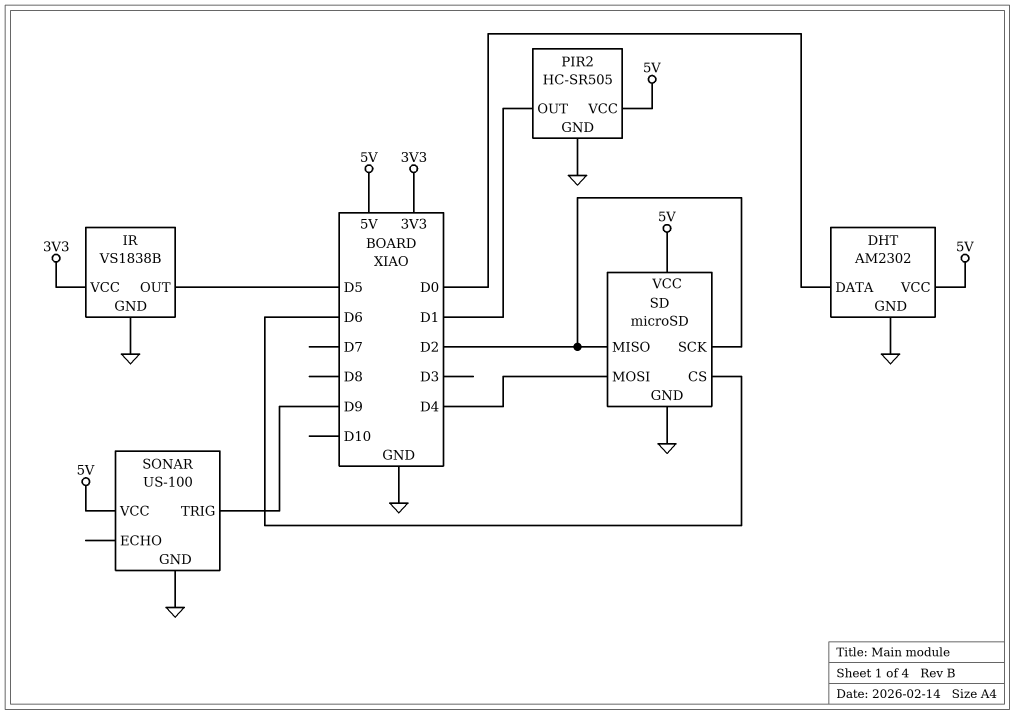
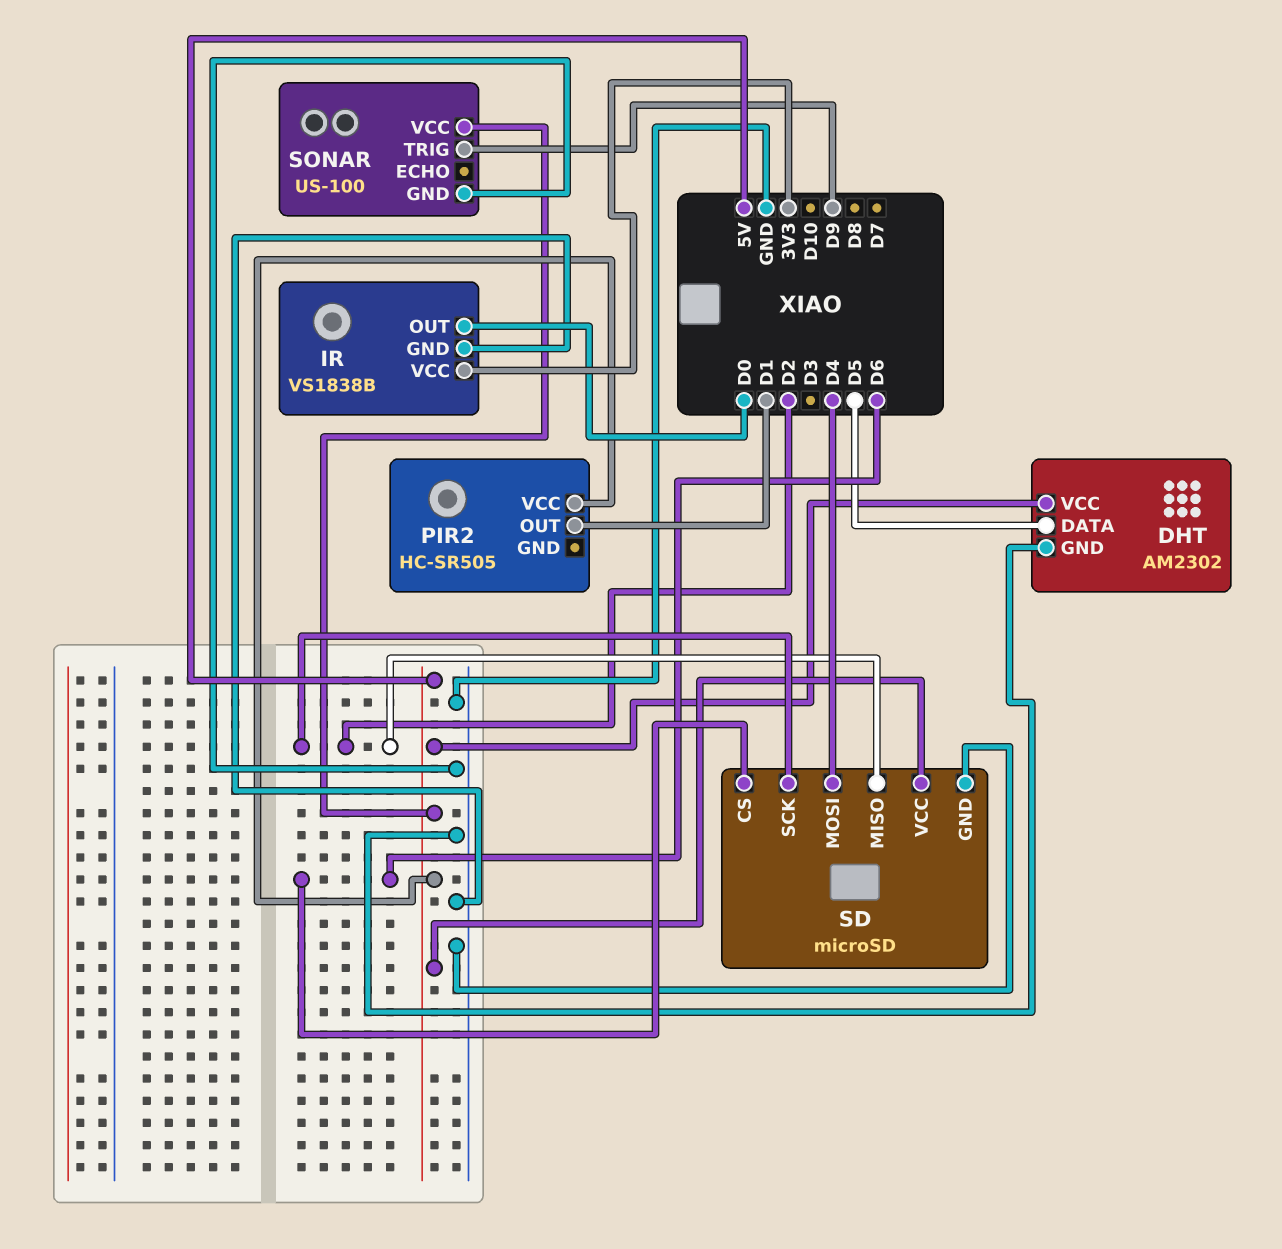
DHT pin DATA: D0 -> D5
IR pin OUT: D5 -> D0
PIR2 pin GND: GND -> none

